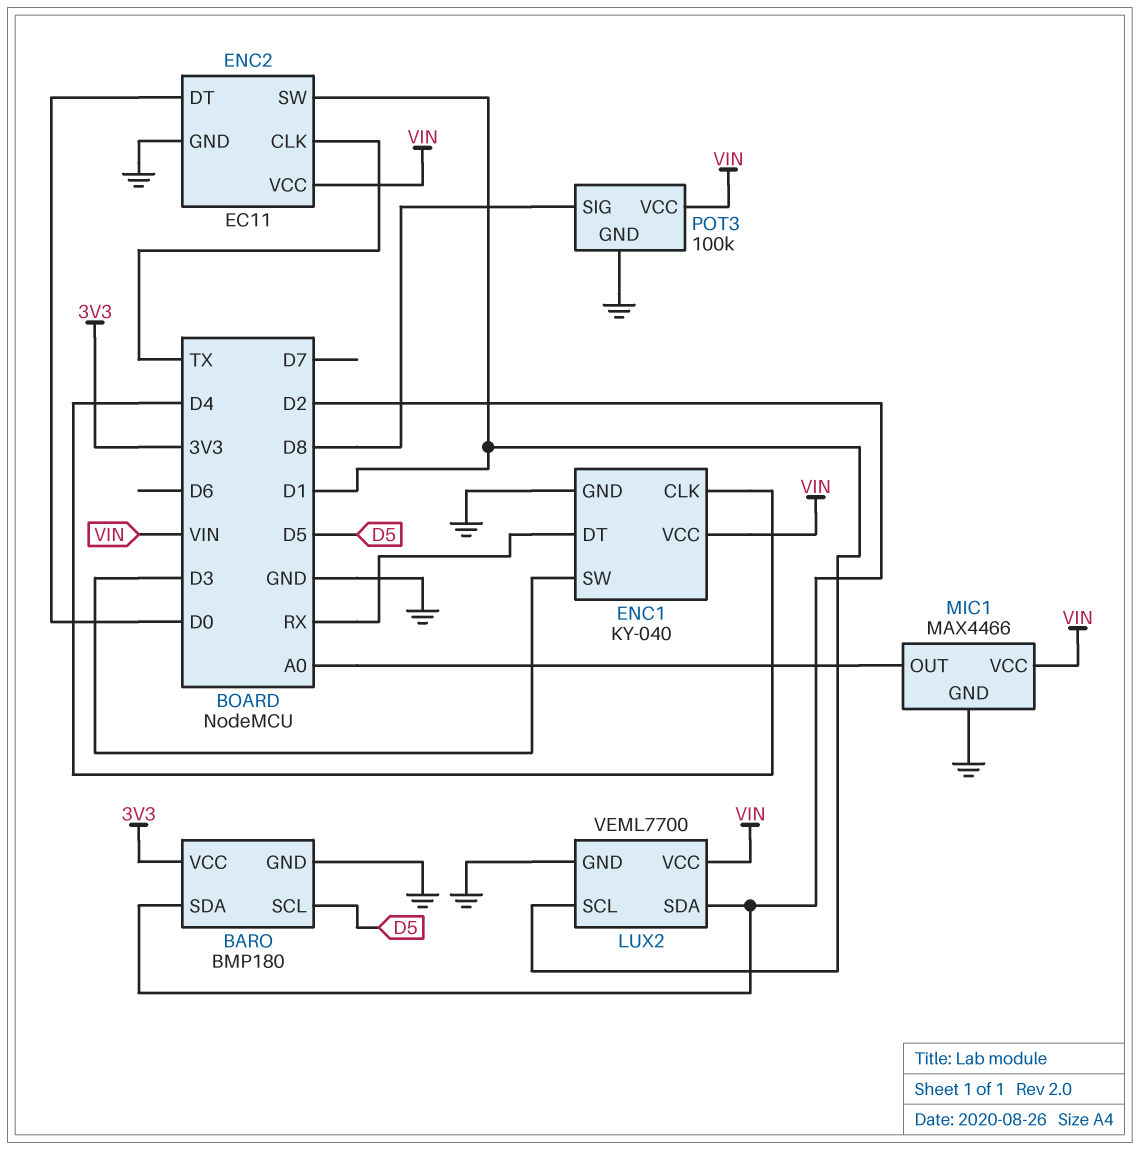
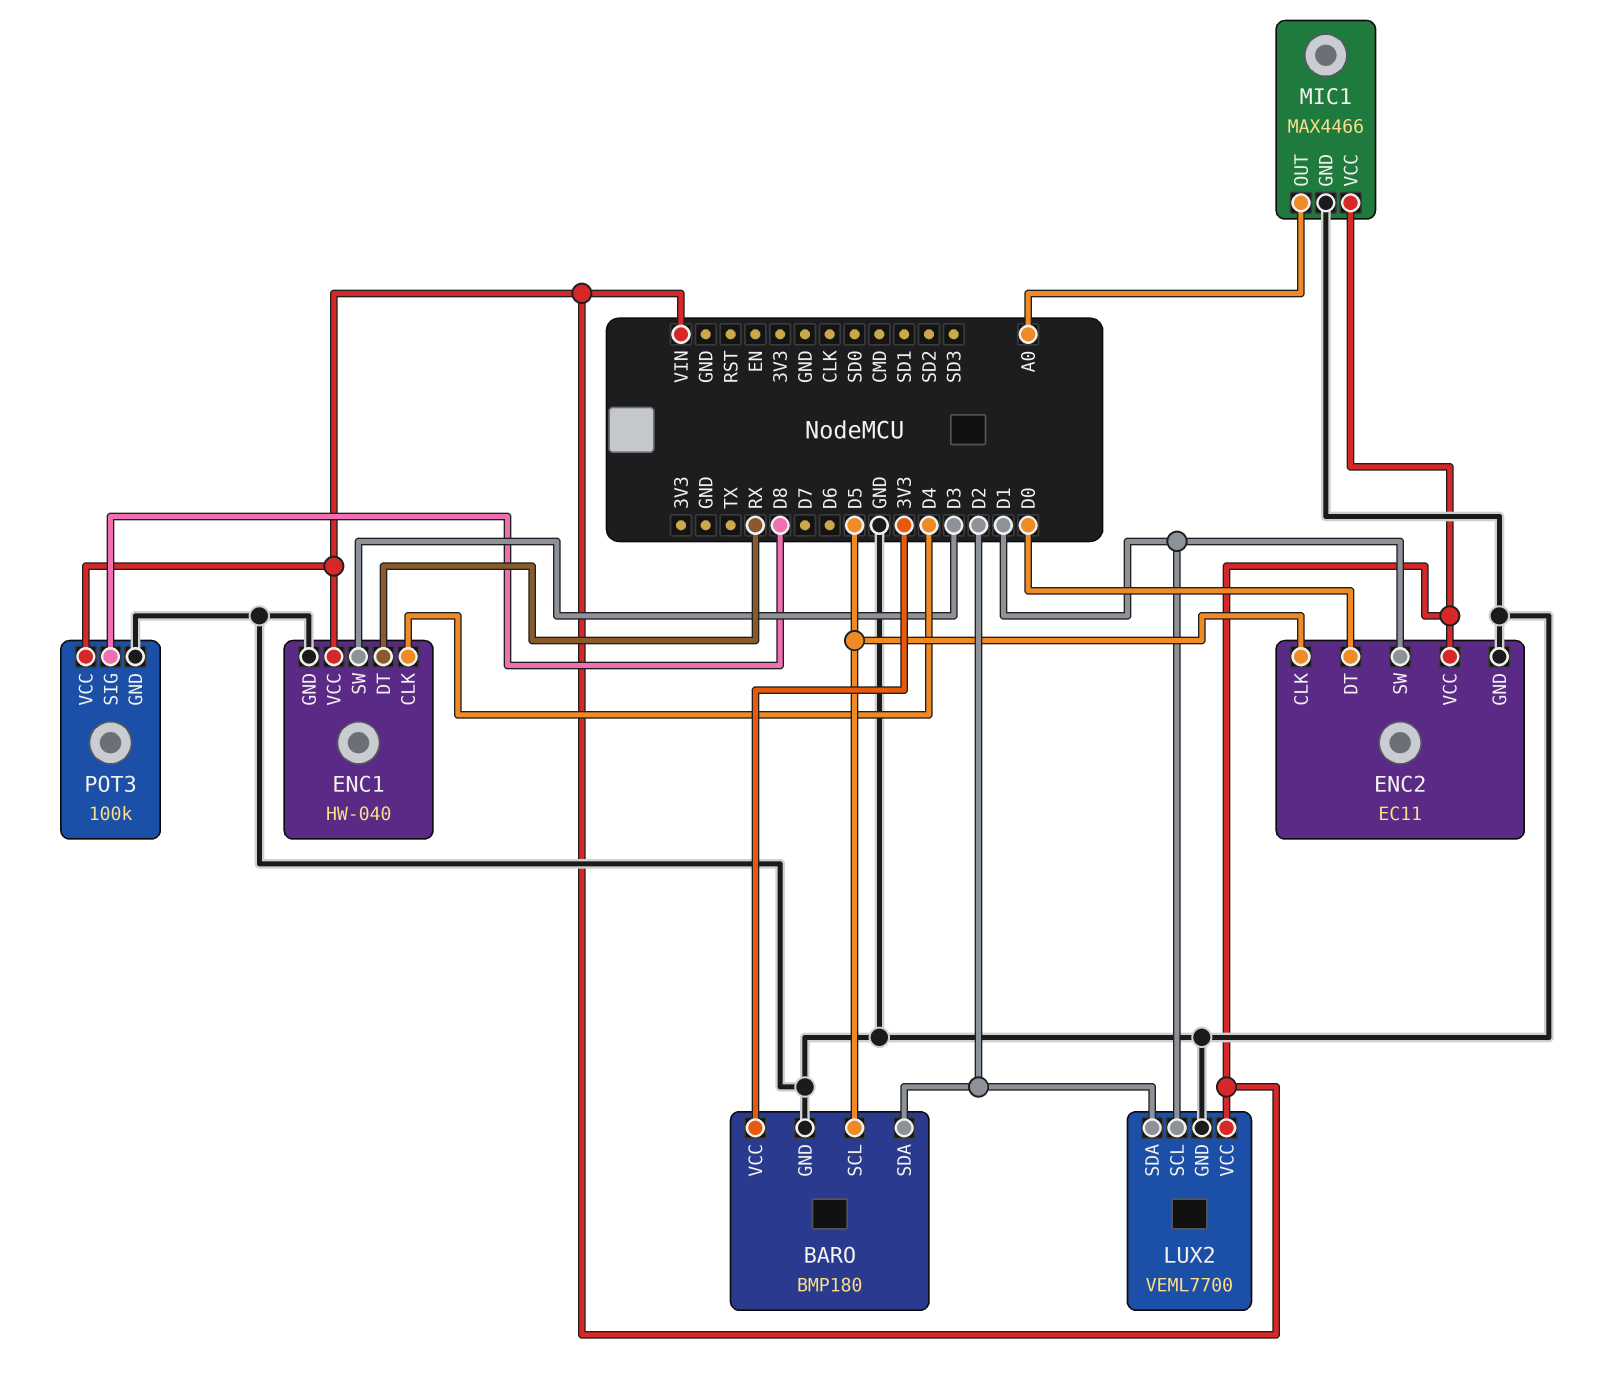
ENC1: KY-040 -> HW-040
ENC2 pin CLK: TX -> D5

